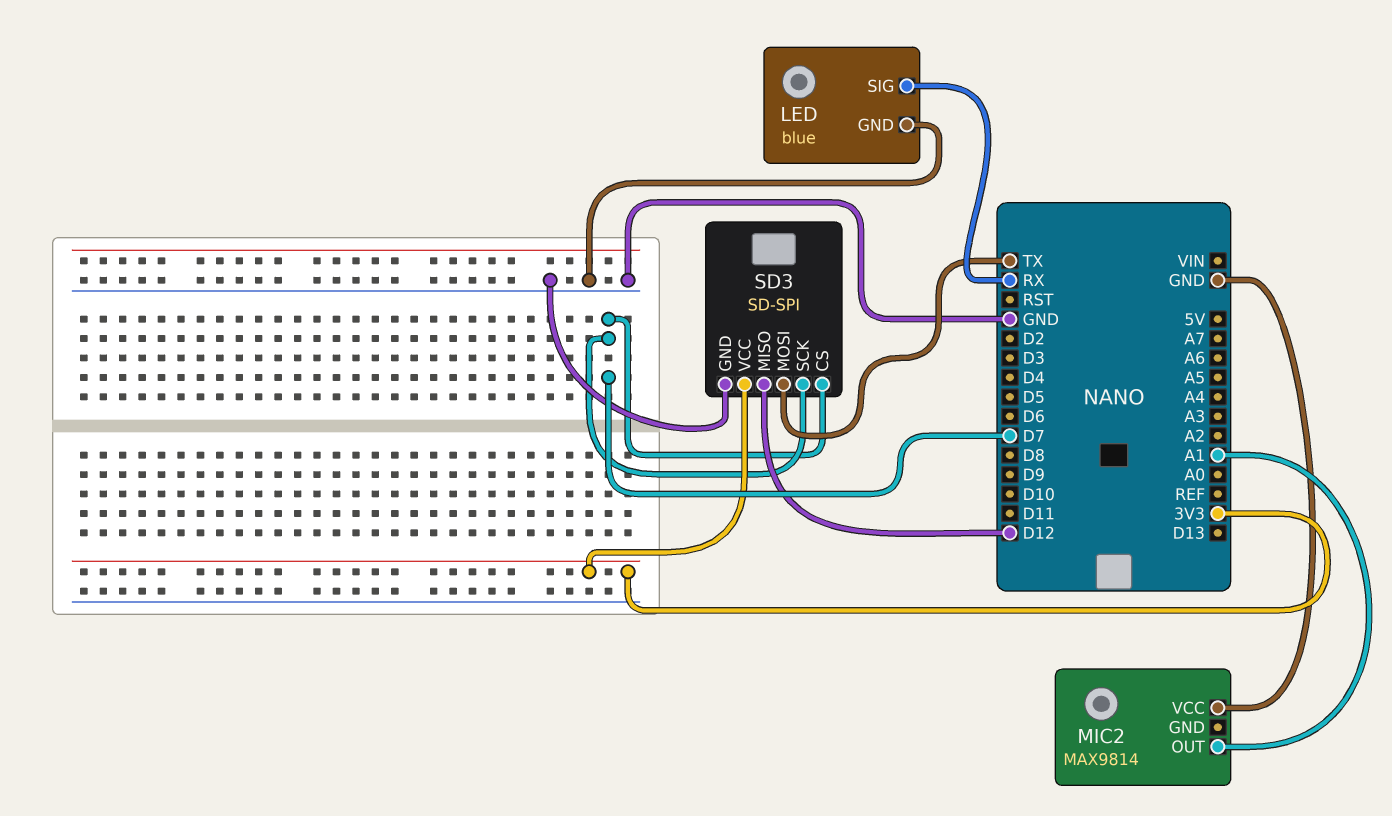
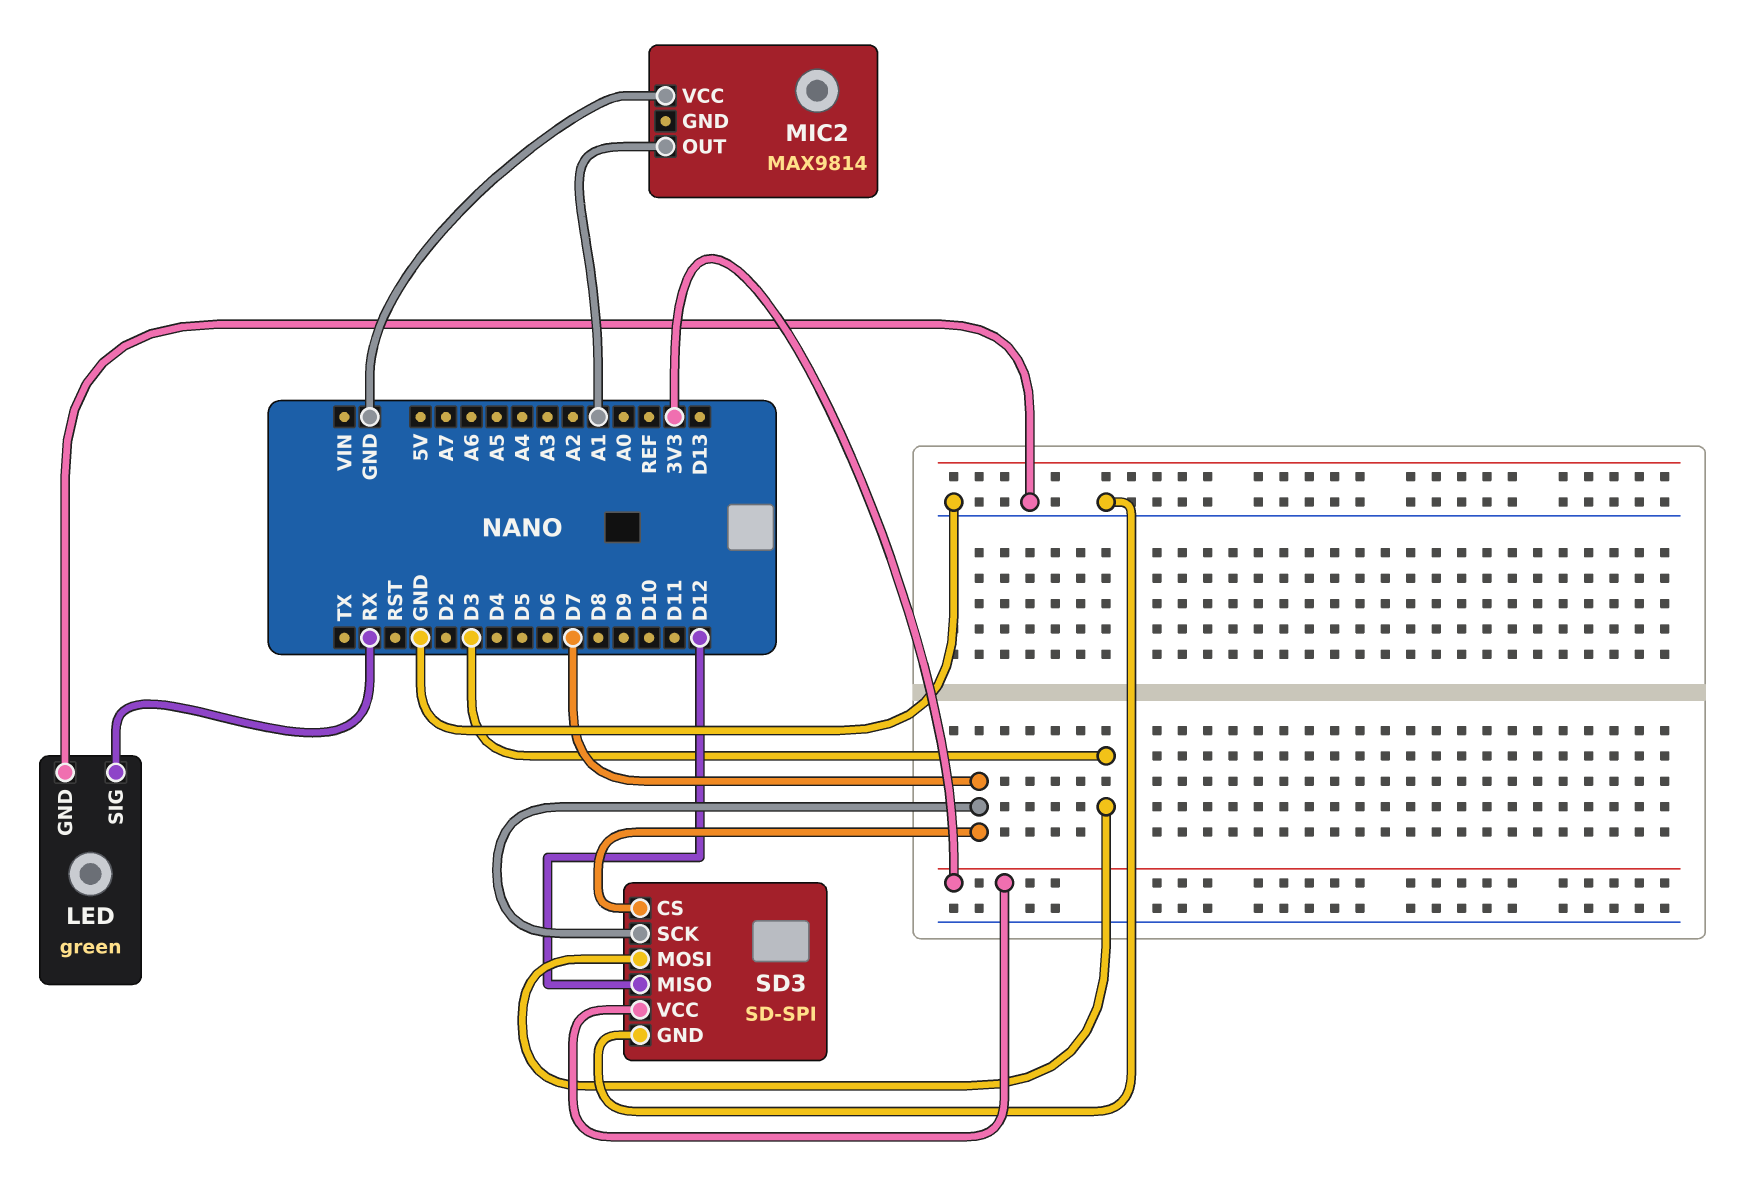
LED: blue -> green
SD3 pin MOSI: TX -> D3

